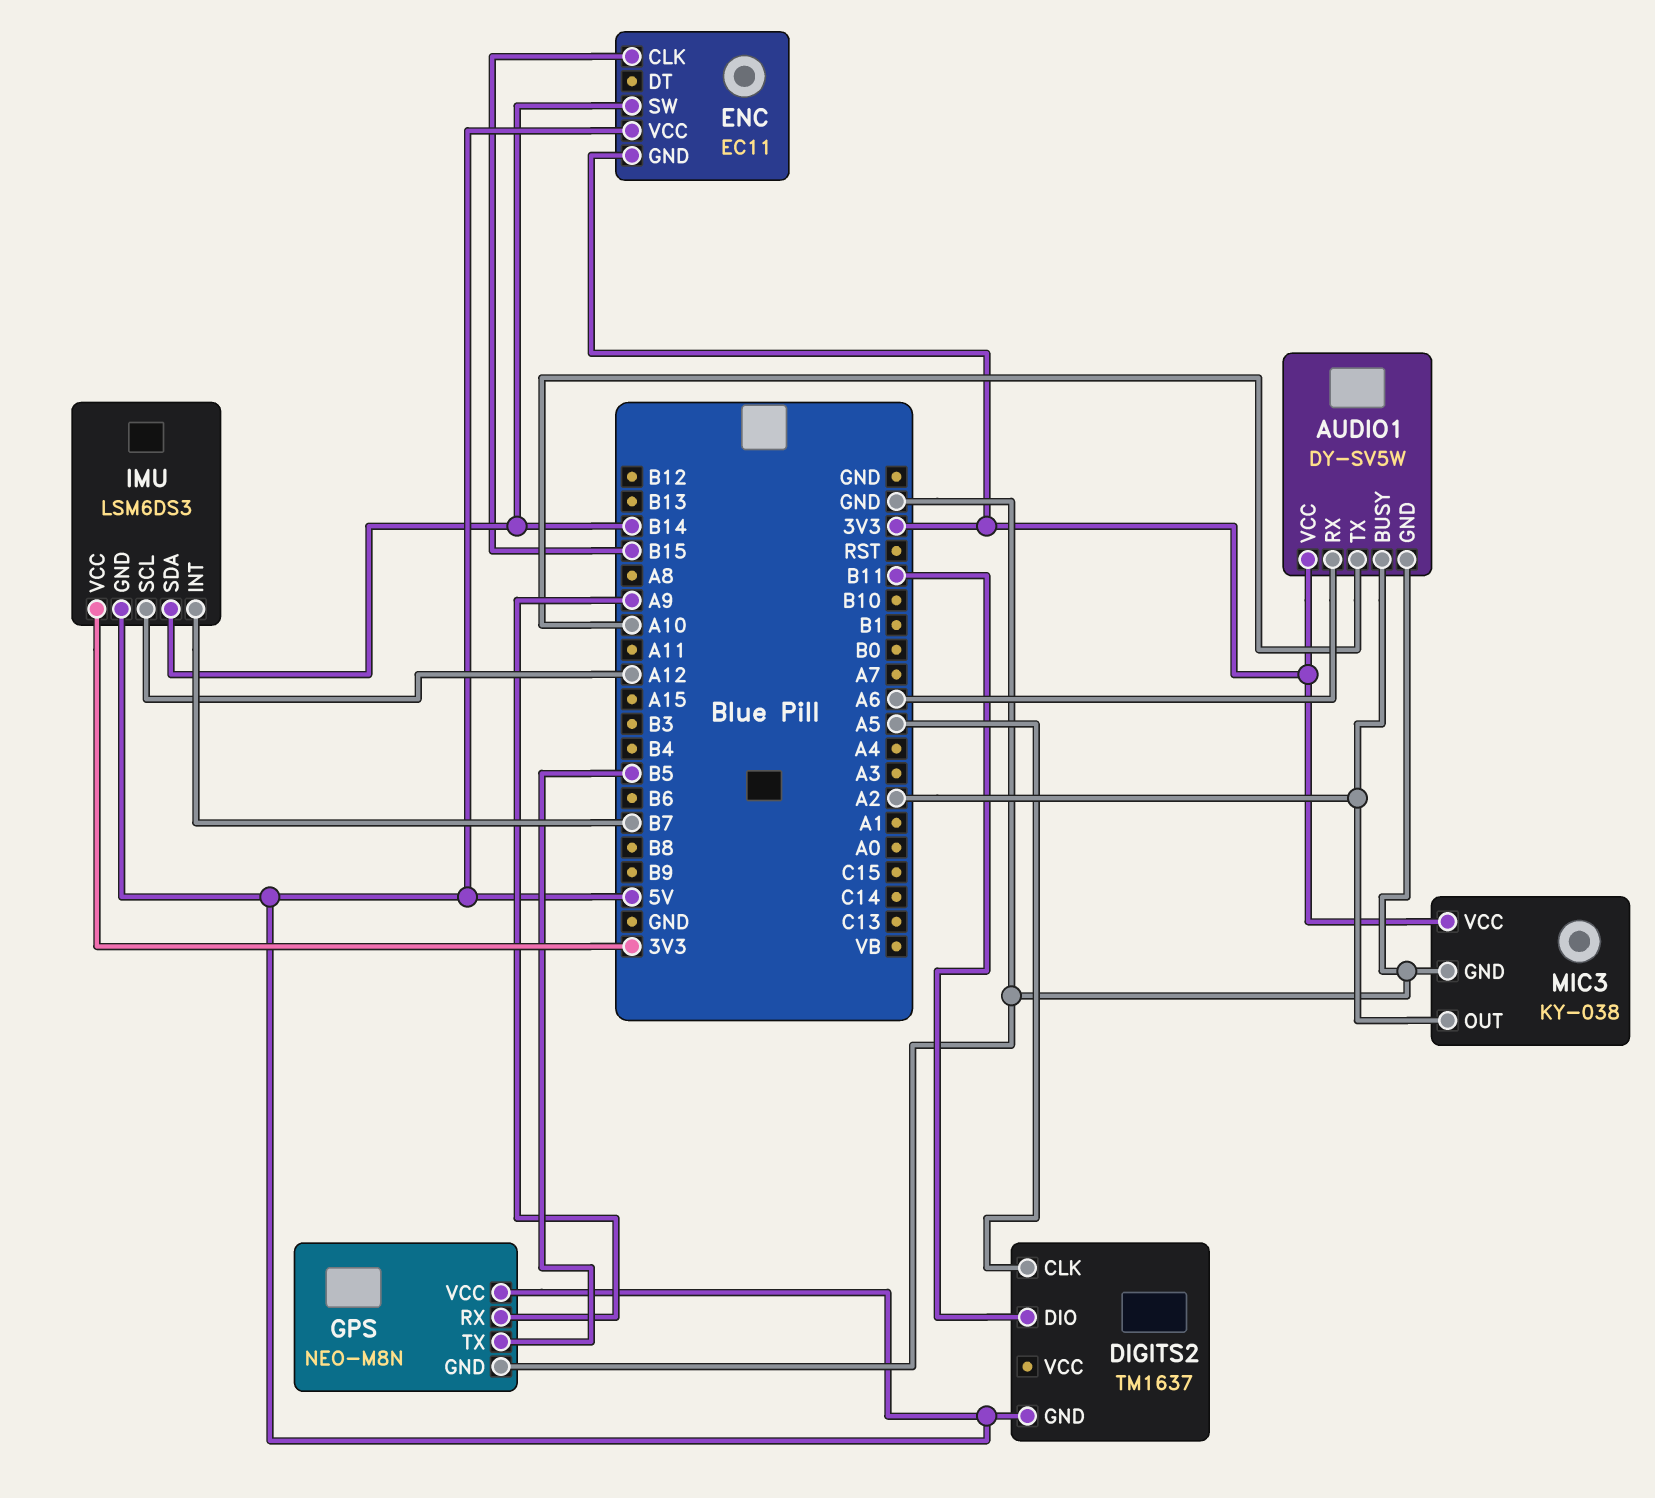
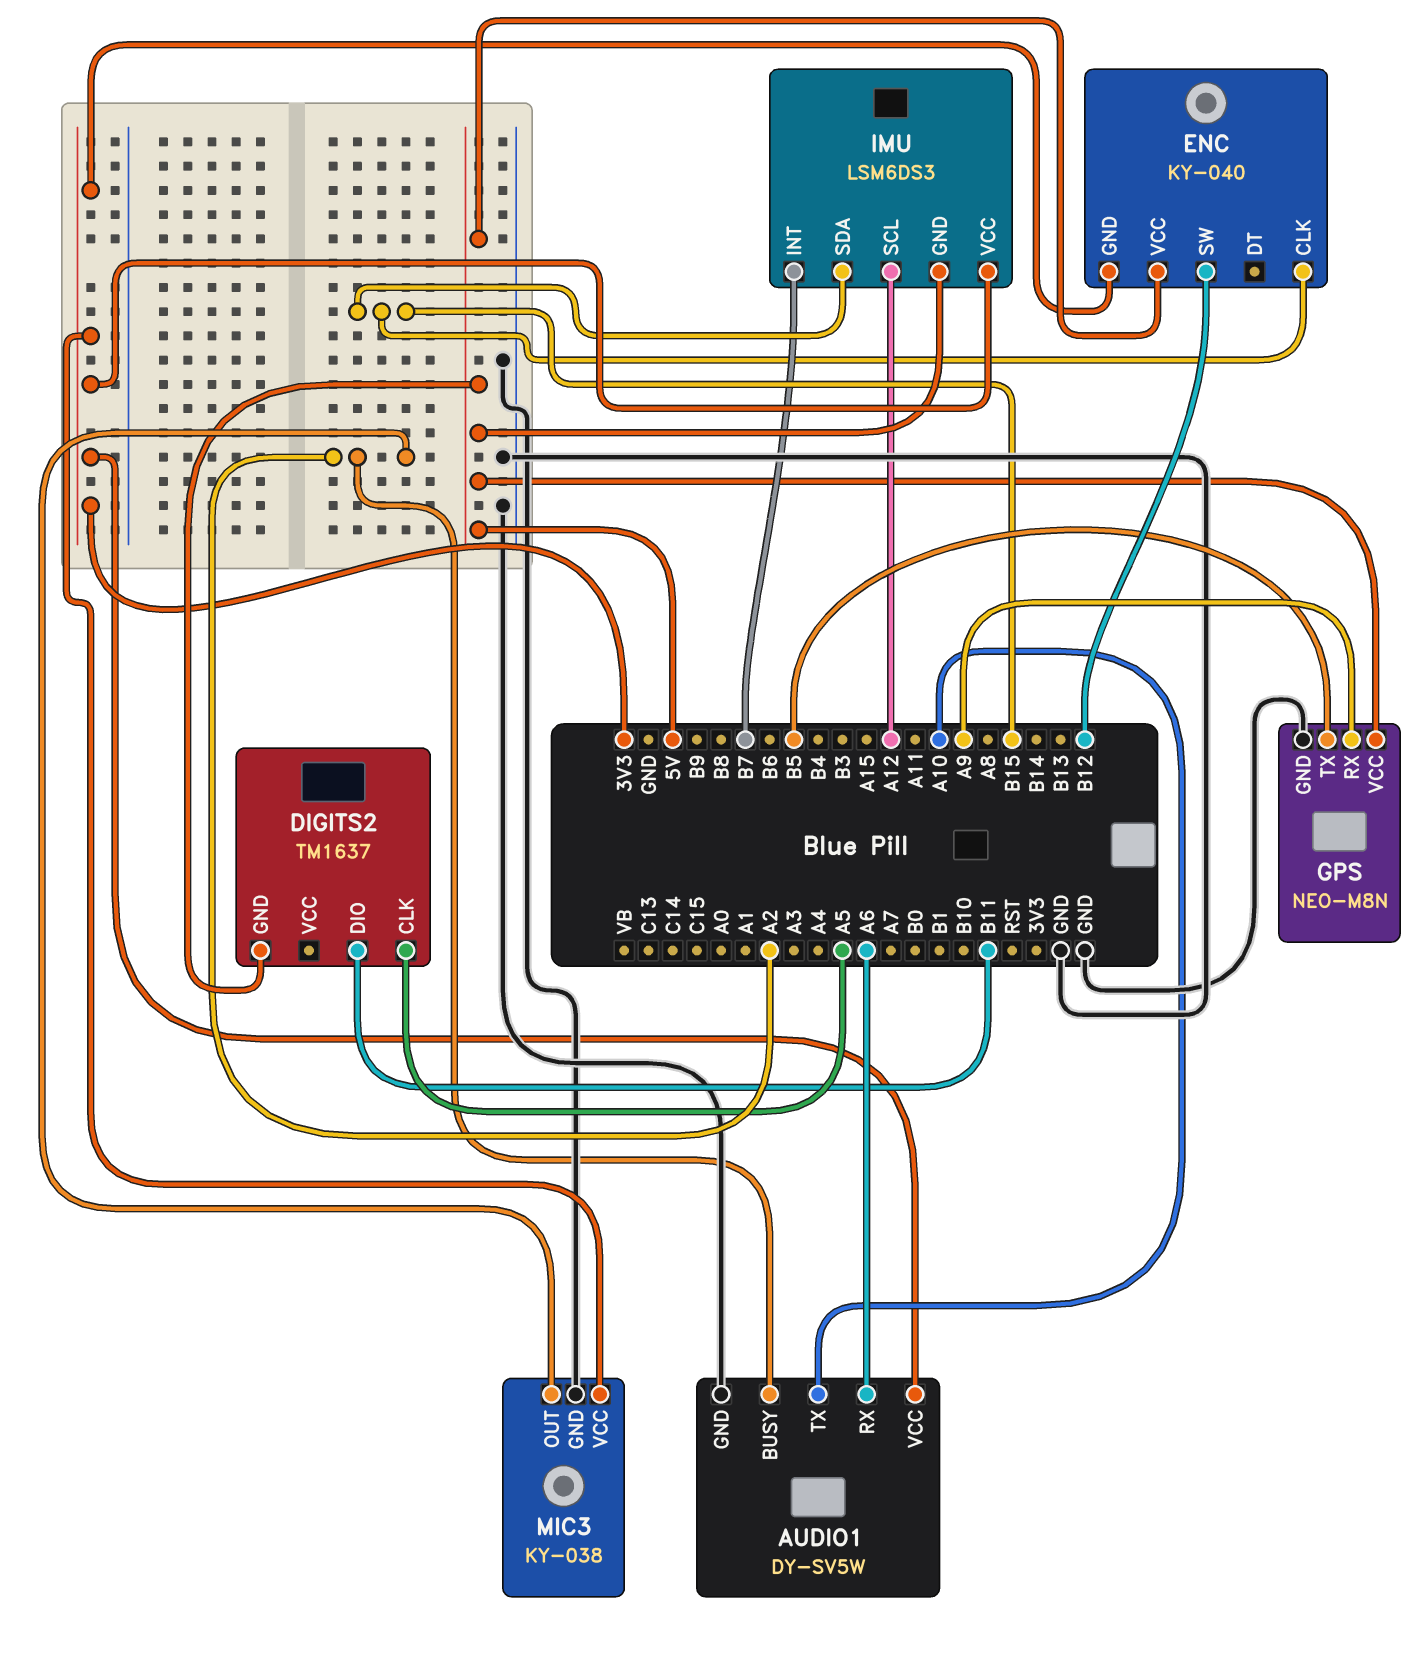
ENC: EC11 -> KY-040
ENC pin SW: B14 -> B12
IMU pin SDA: B14 -> B15

